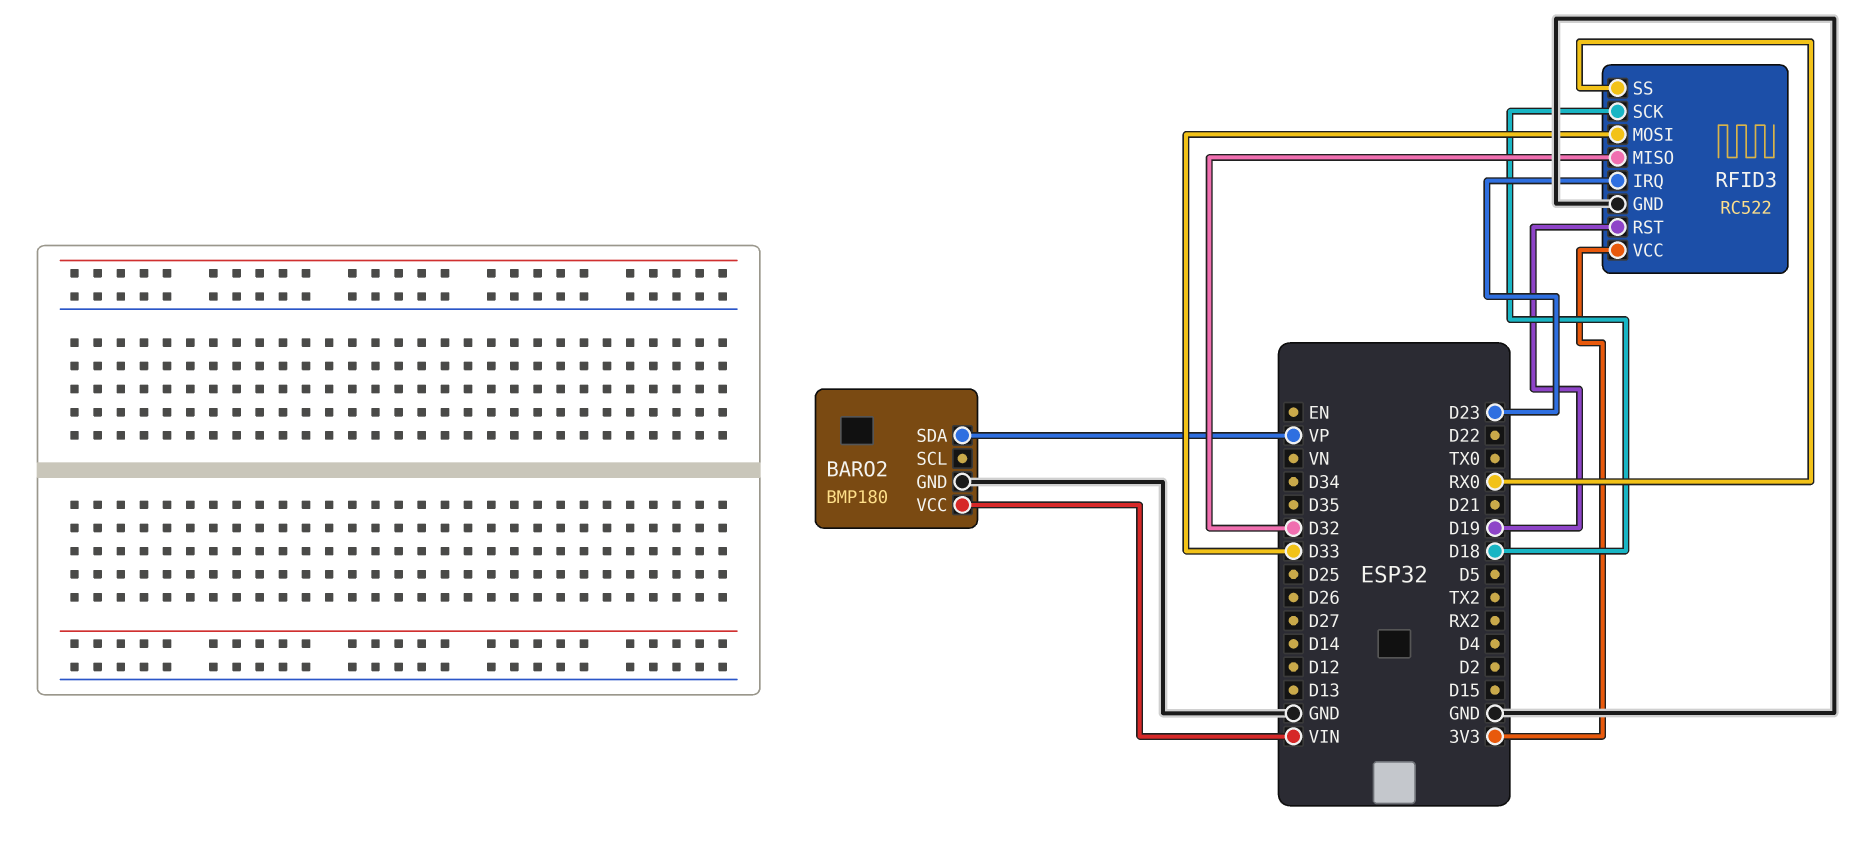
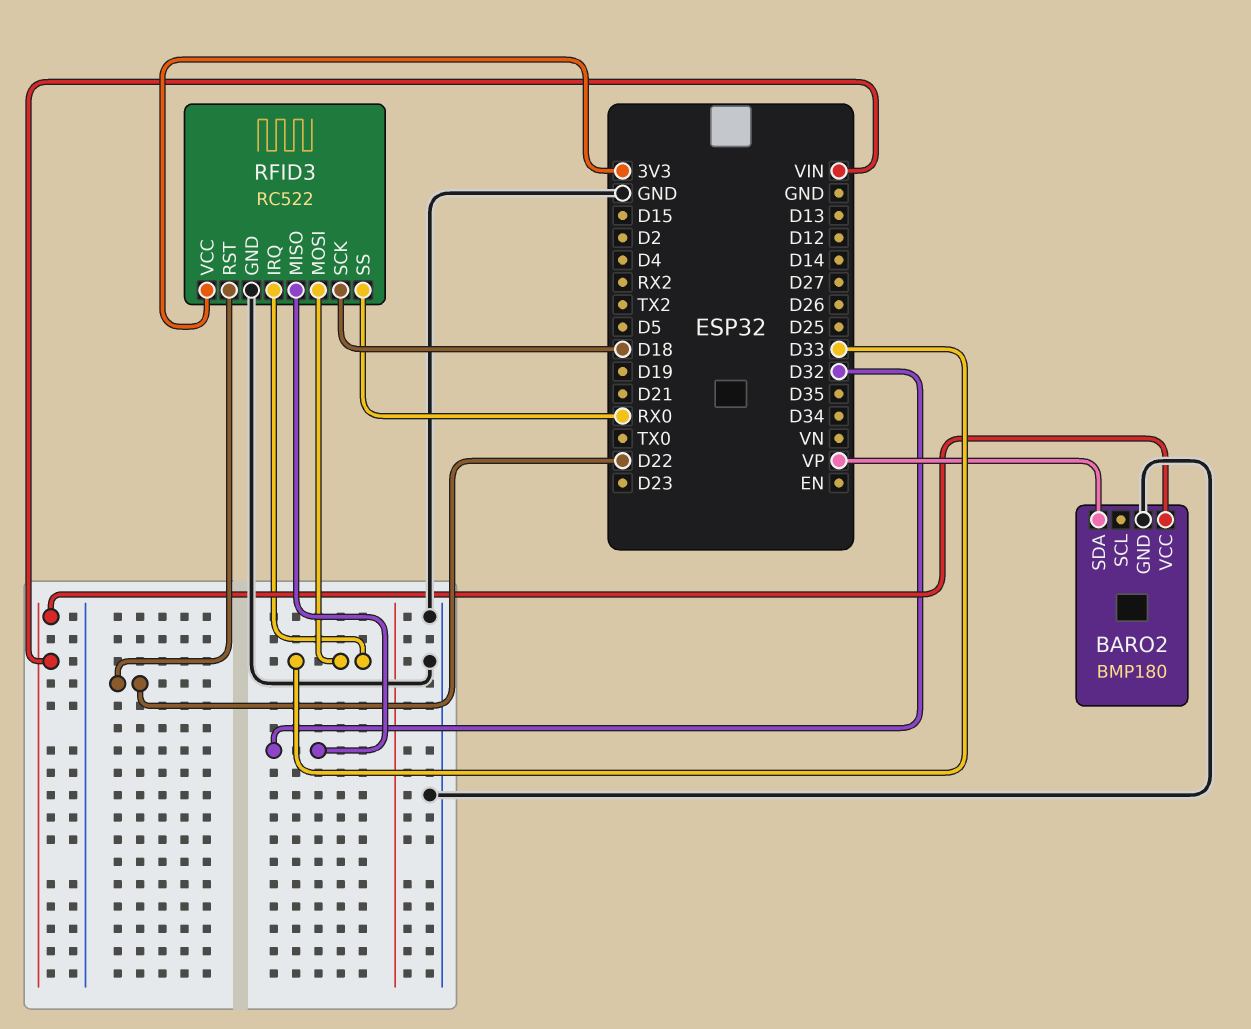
RFID3 pin IRQ: D23 -> D33
RFID3 pin RST: D19 -> D22

